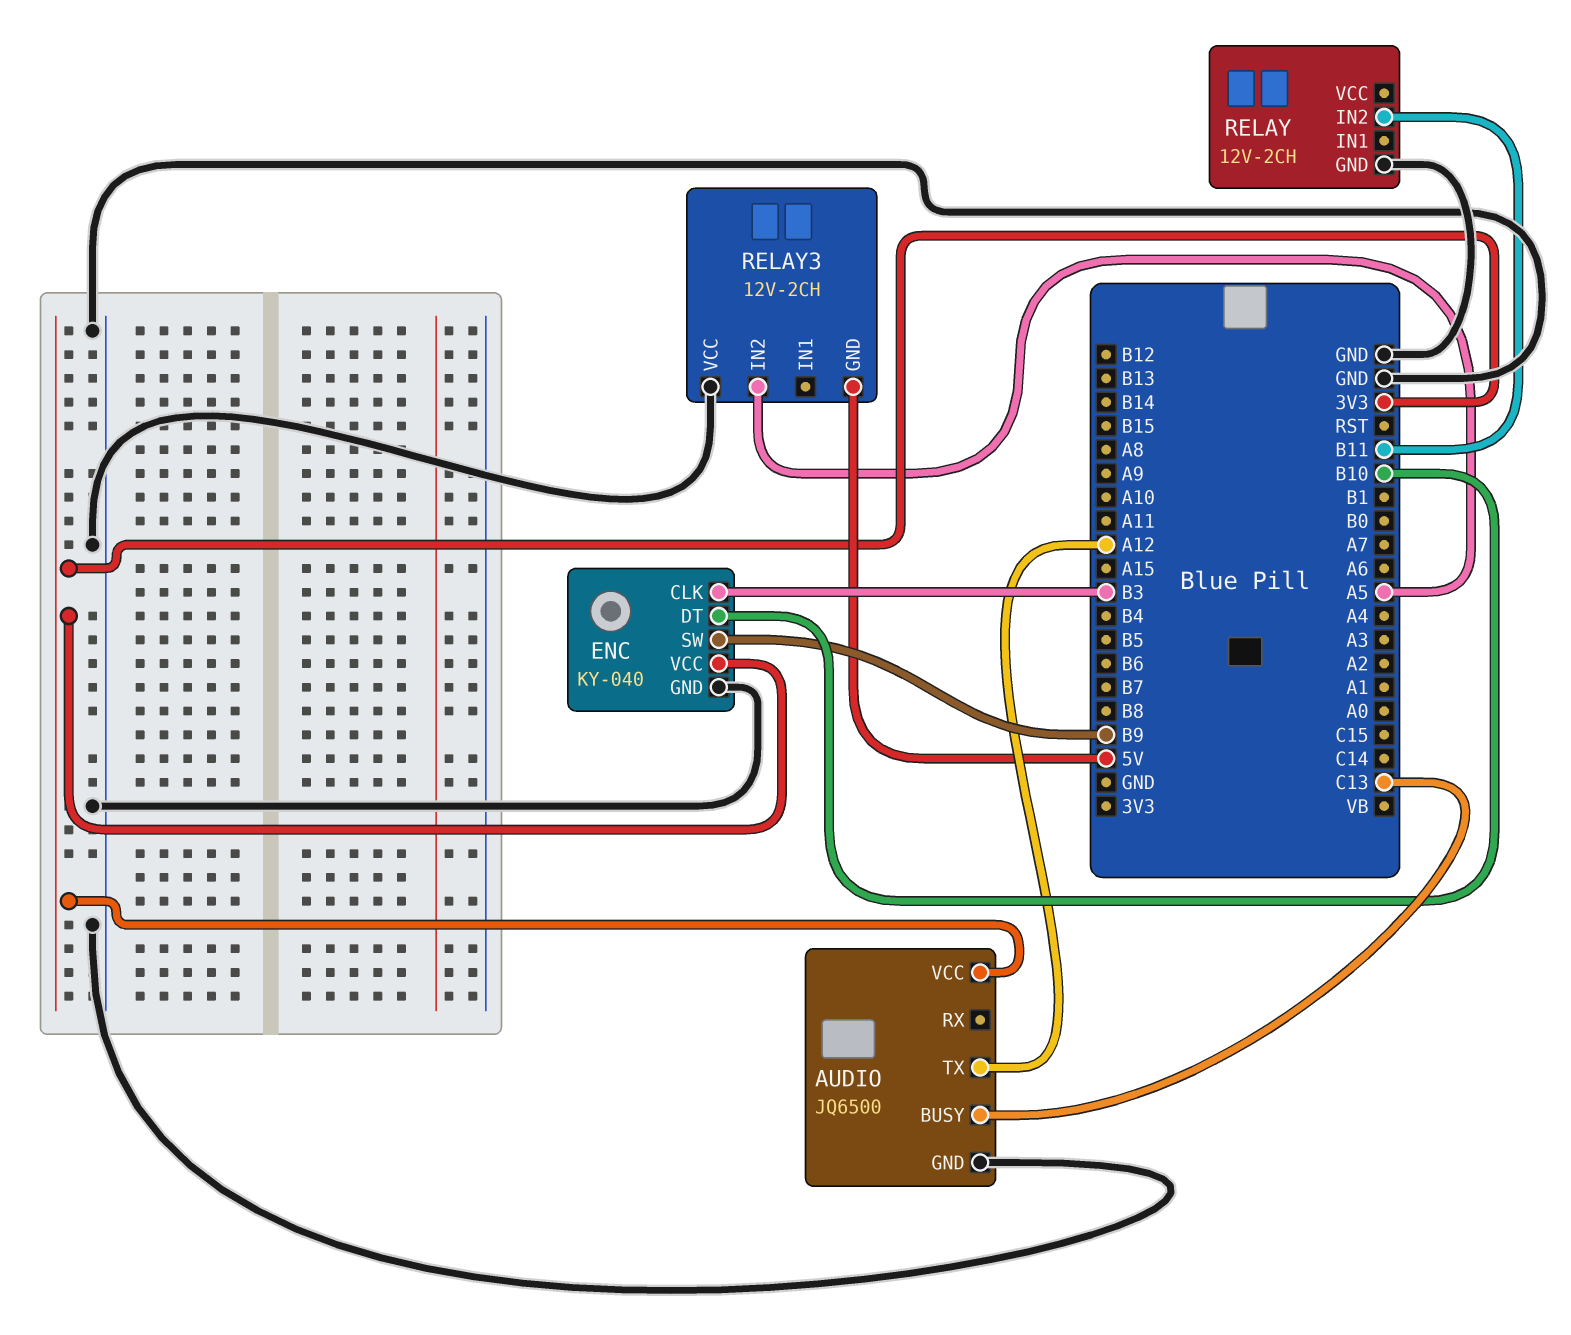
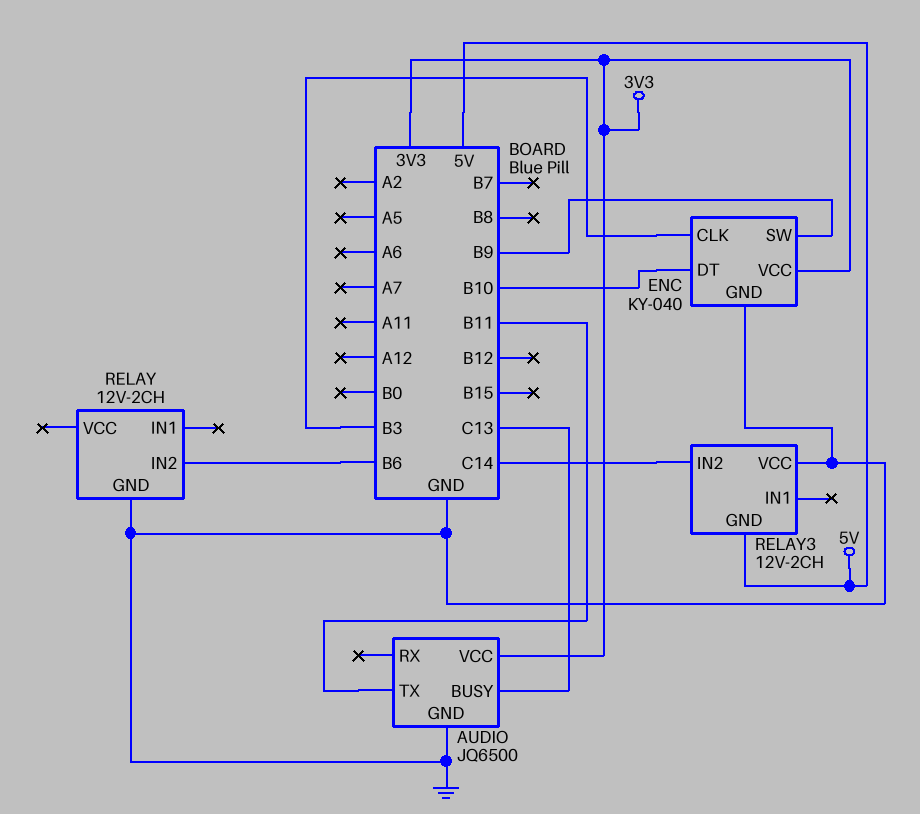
AUDIO pin TX: A12 -> B11
RELAY pin IN2: B11 -> B6
RELAY3 pin IN2: A5 -> C14

